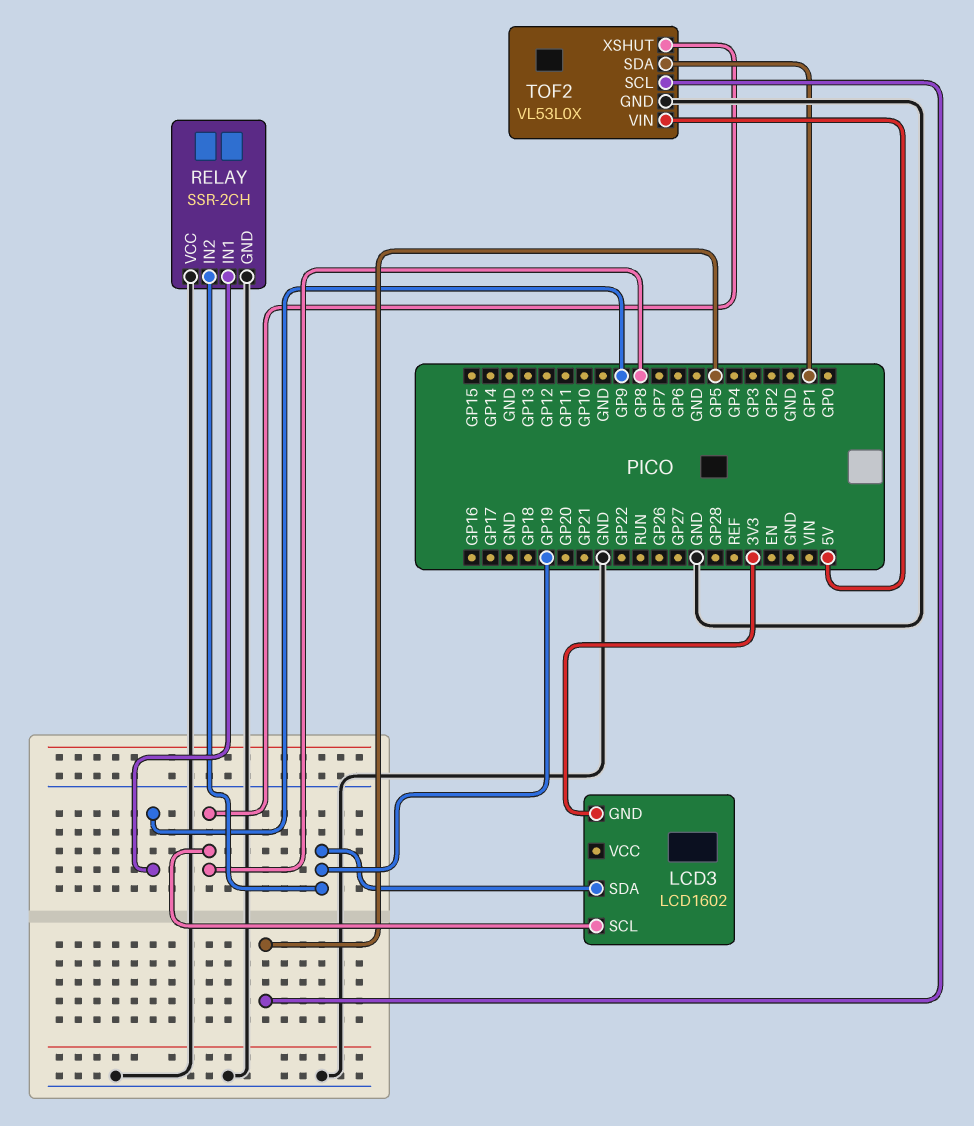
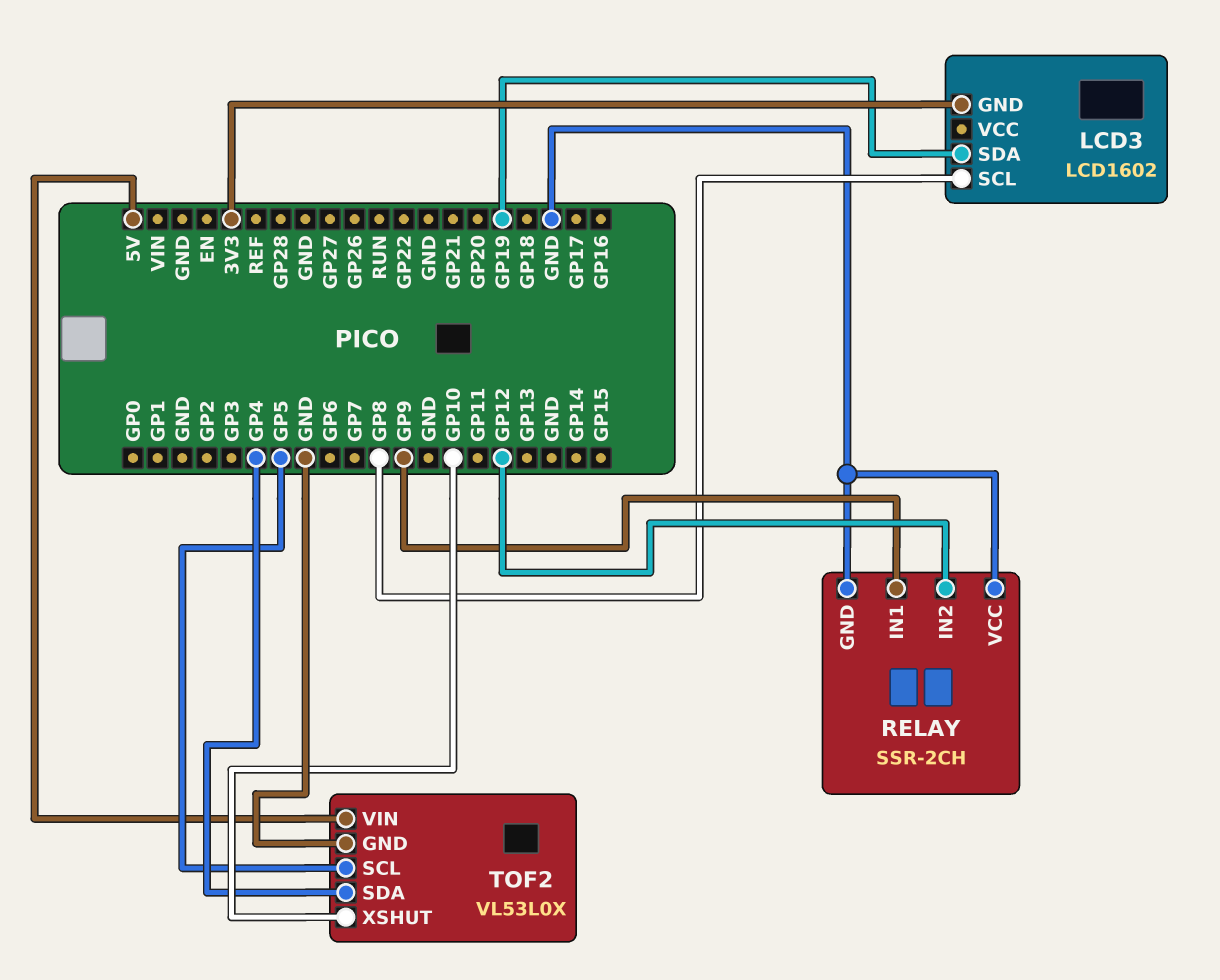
RELAY pin IN2: GP19 -> GP12
TOF2 pin SDA: GP1 -> GP4
TOF2 pin XSHUT: GP8 -> GP10

